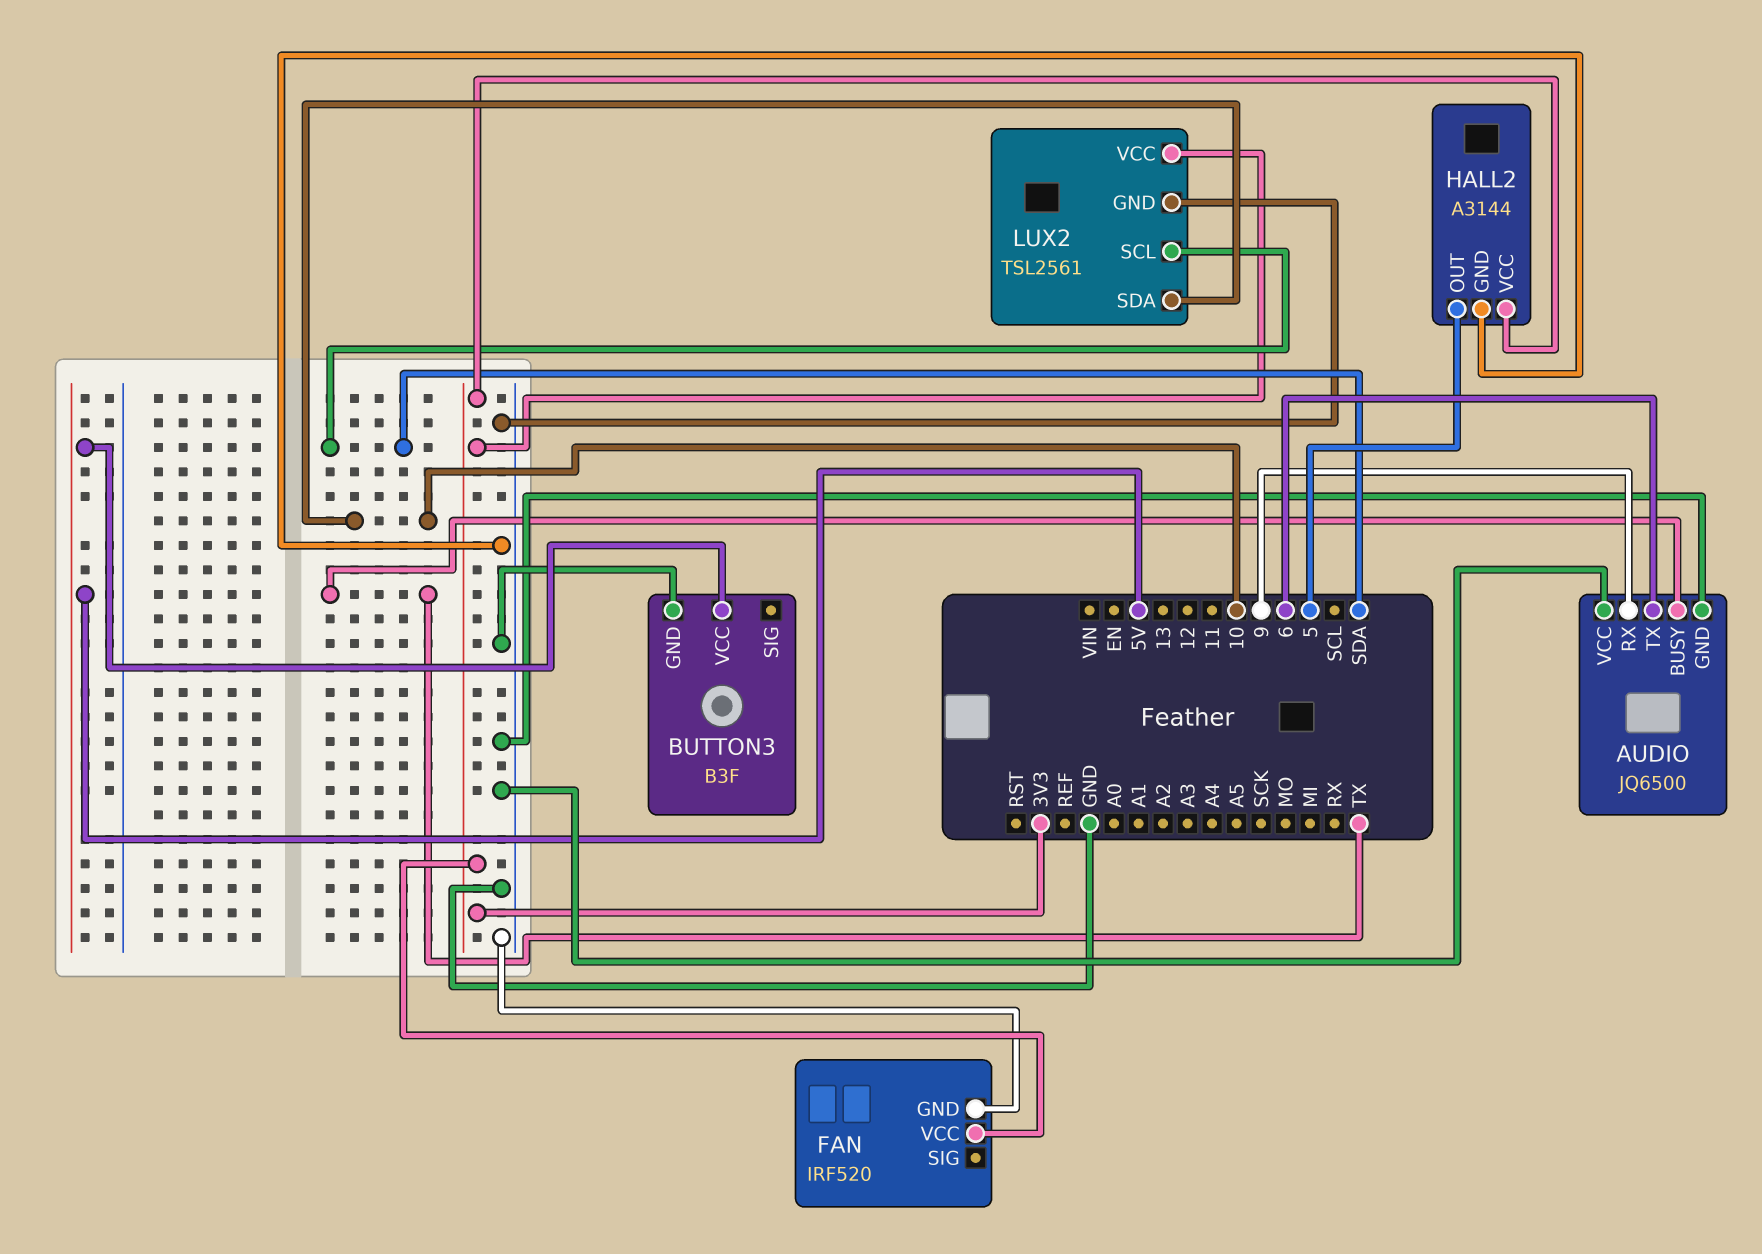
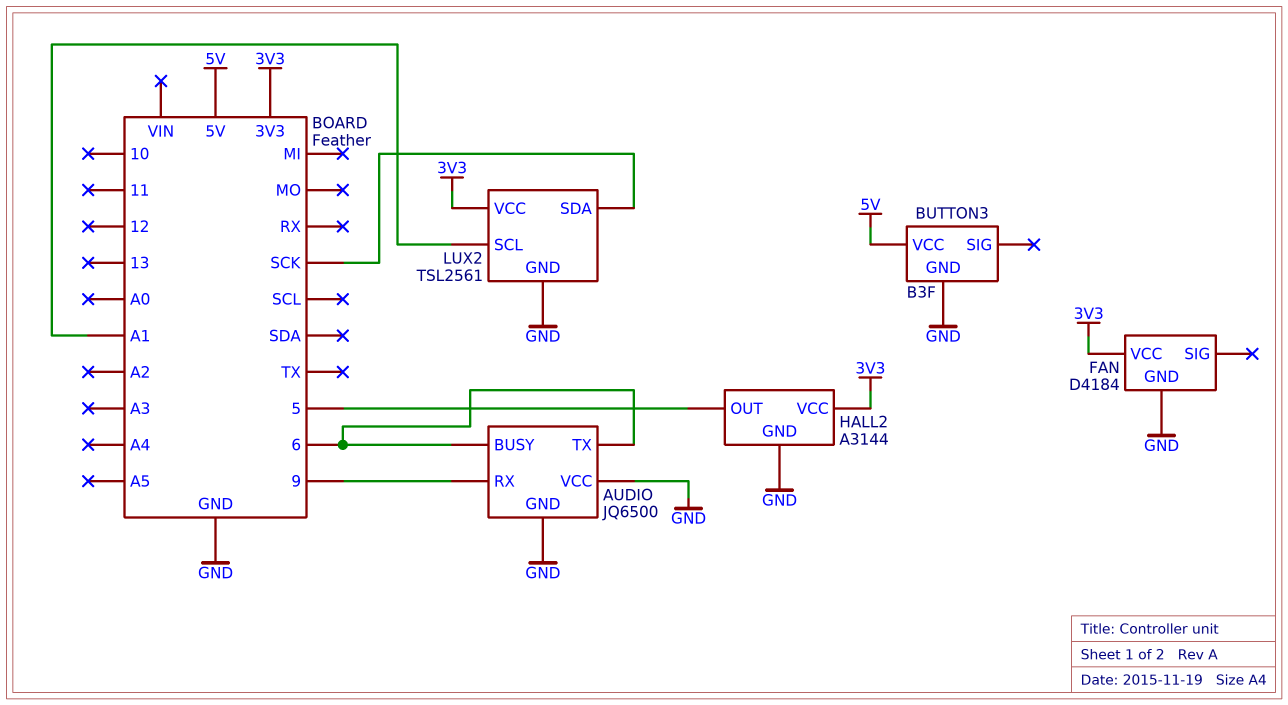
AUDIO pin BUSY: TX -> 6
FAN: IRF520 -> D4184
LUX2 pin SCL: SDA -> A1
LUX2 pin SDA: 10 -> SCK

